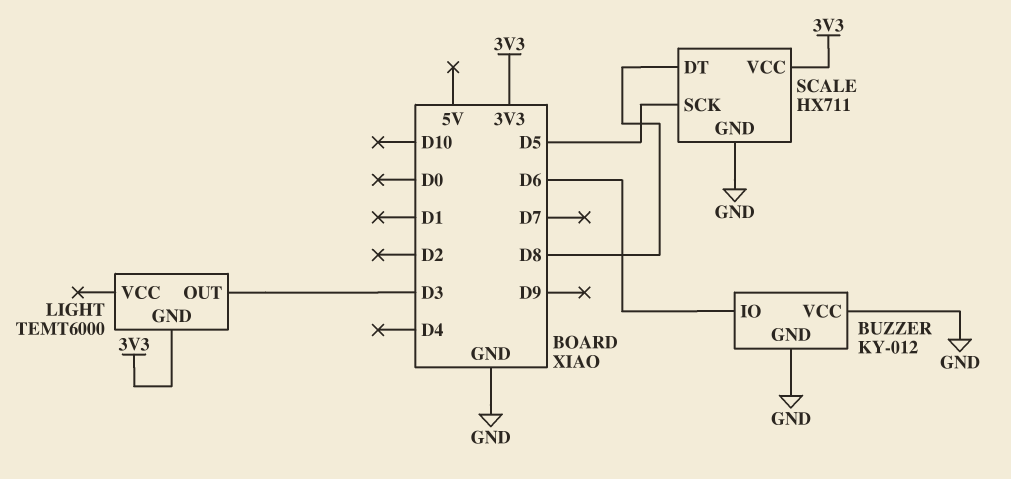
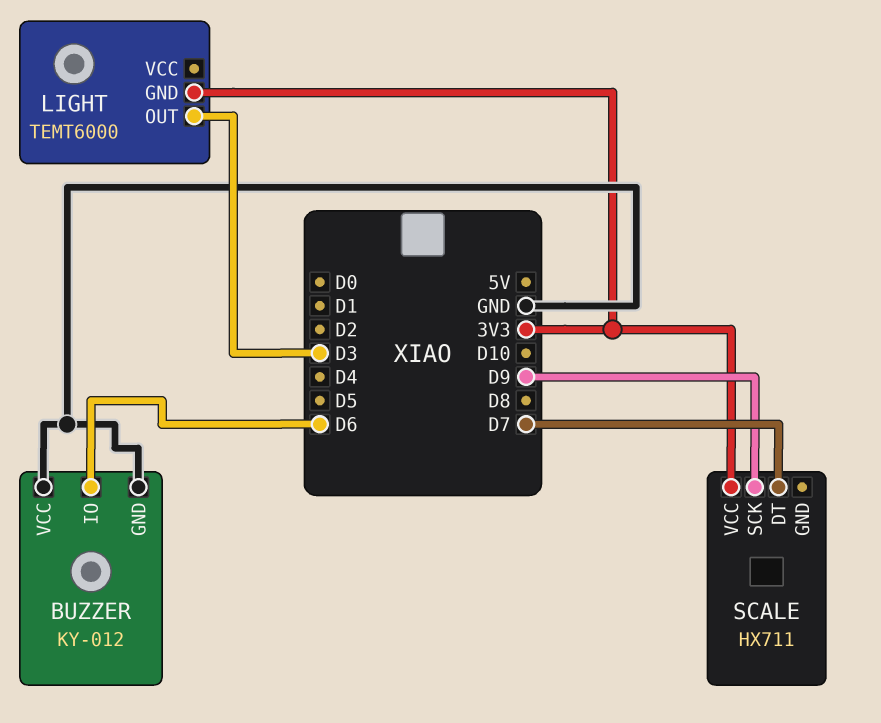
SCALE pin DT: D8 -> D7
SCALE pin GND: GND -> none
SCALE pin SCK: D5 -> D9

